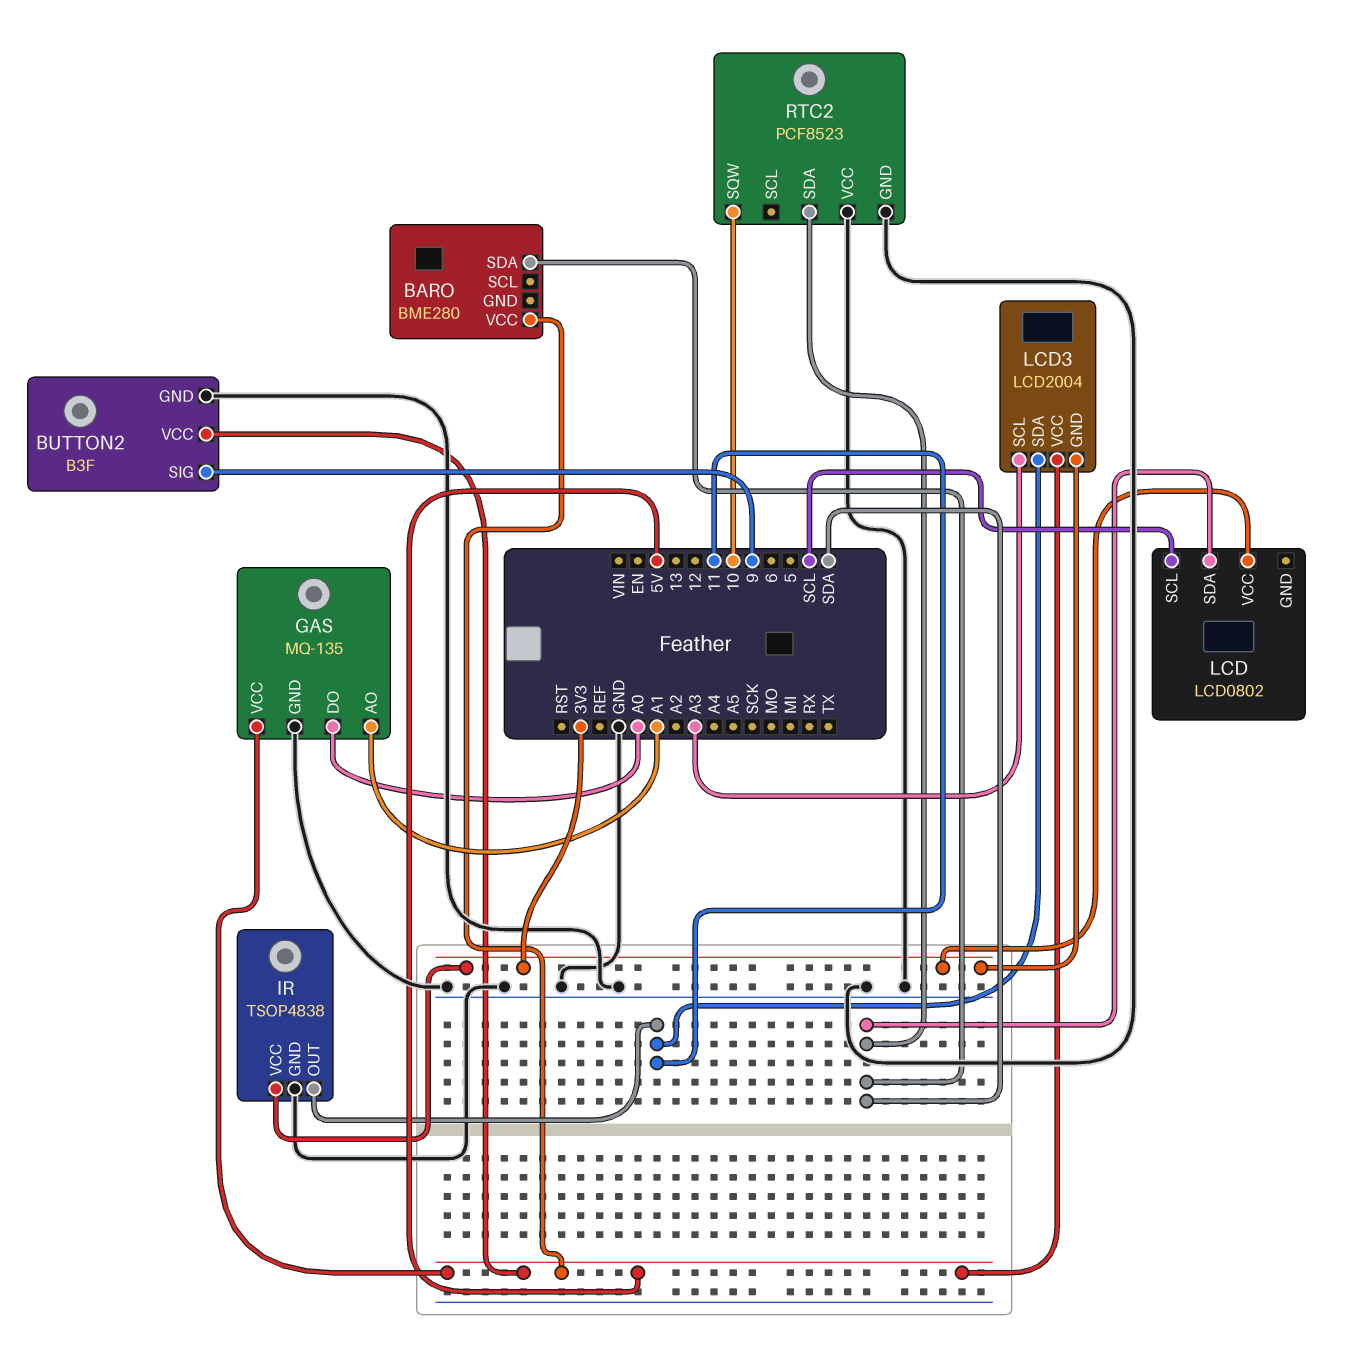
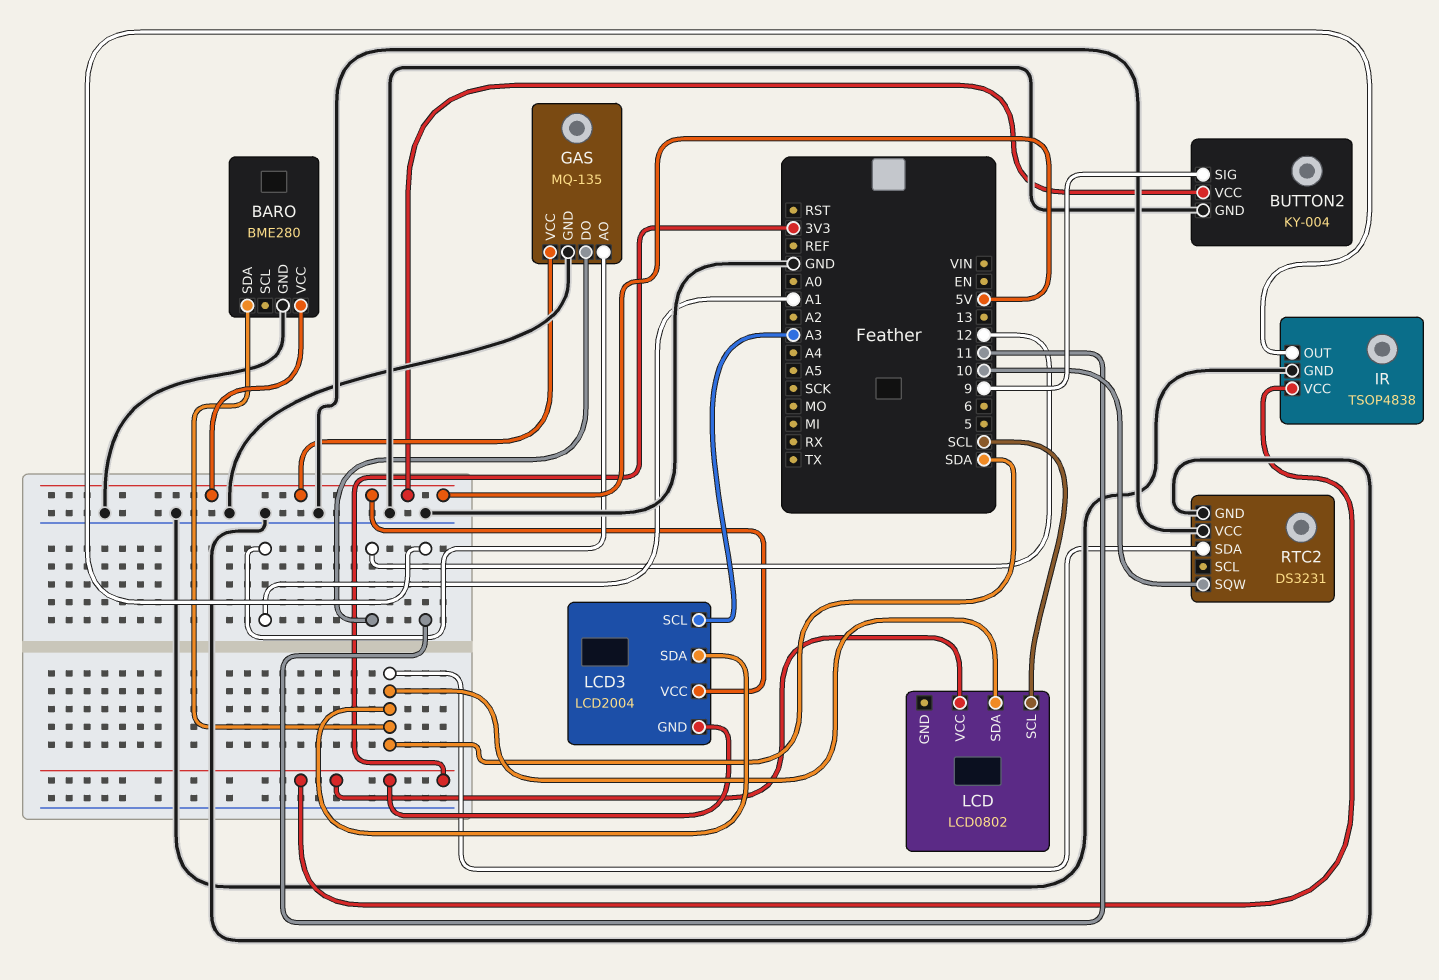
BARO pin GND: none -> GND
BUTTON2: B3F -> KY-004
GAS pin DO: A0 -> 12
LCD3 pin SDA: 11 -> SDA
RTC2: PCF8523 -> DS3231

